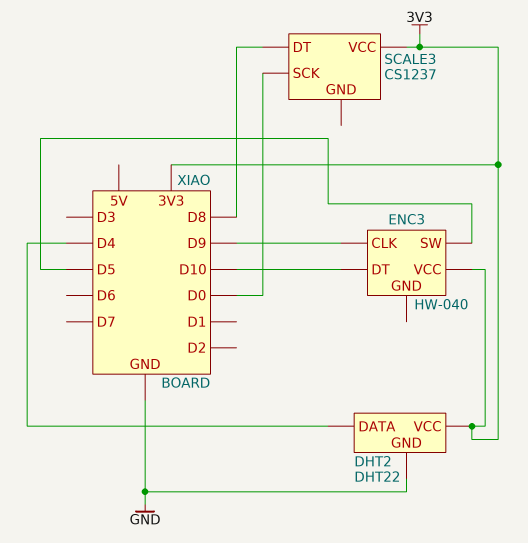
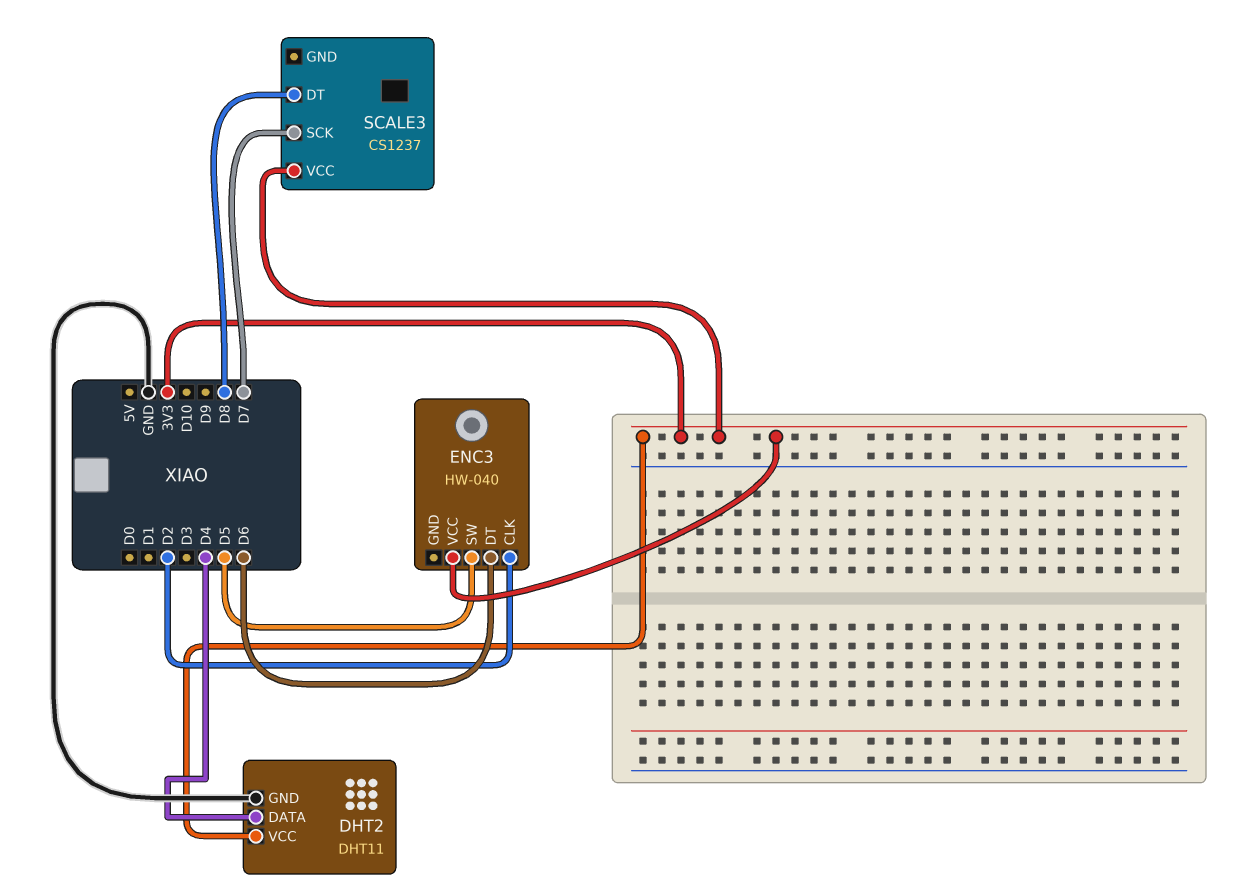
DHT2: DHT22 -> DHT11
ENC3 pin CLK: D9 -> D2
ENC3 pin DT: D10 -> D6
SCALE3 pin SCK: D0 -> D7

